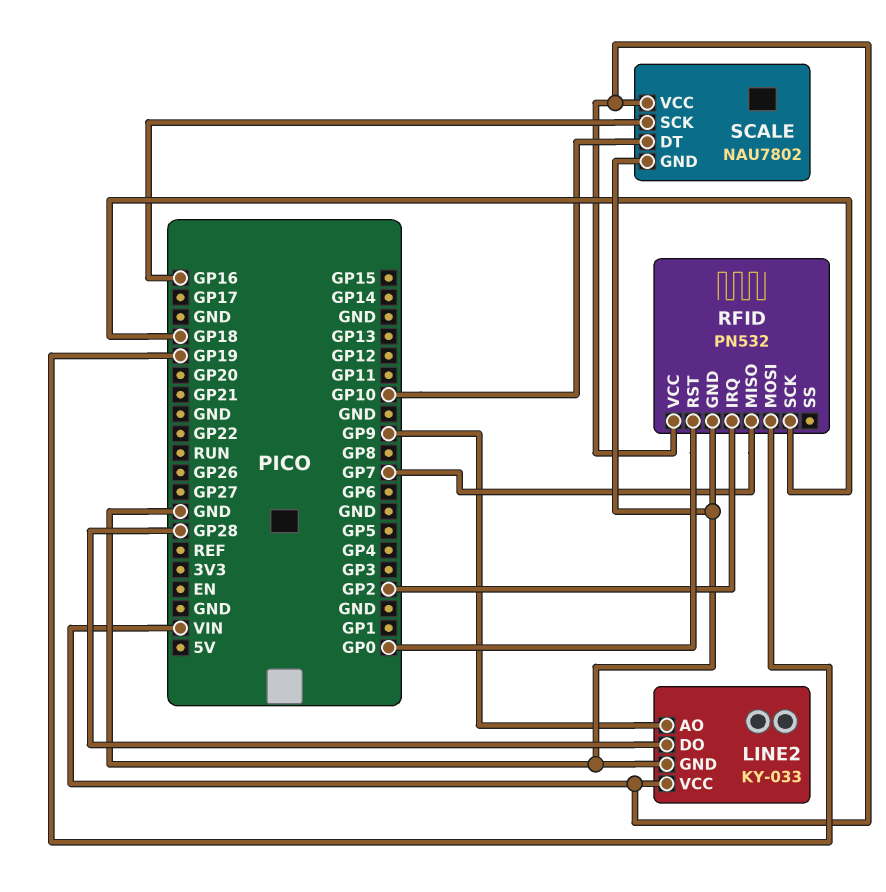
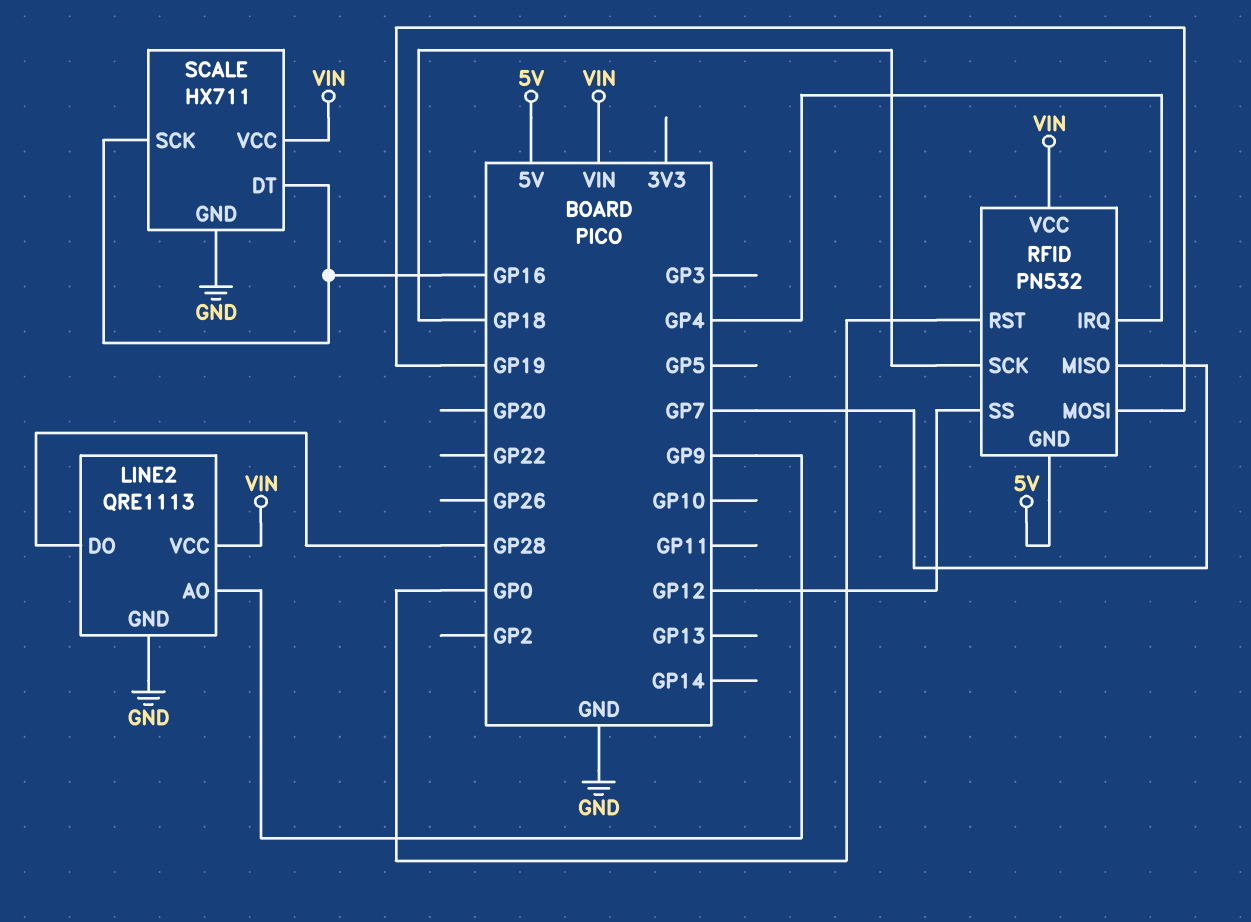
LINE2: KY-033 -> QRE1113
RFID pin GND: GND -> 5V
RFID pin IRQ: GP2 -> GP4
RFID pin SS: none -> GP12
SCALE: NAU7802 -> HX711
SCALE pin DT: GP10 -> GP16

